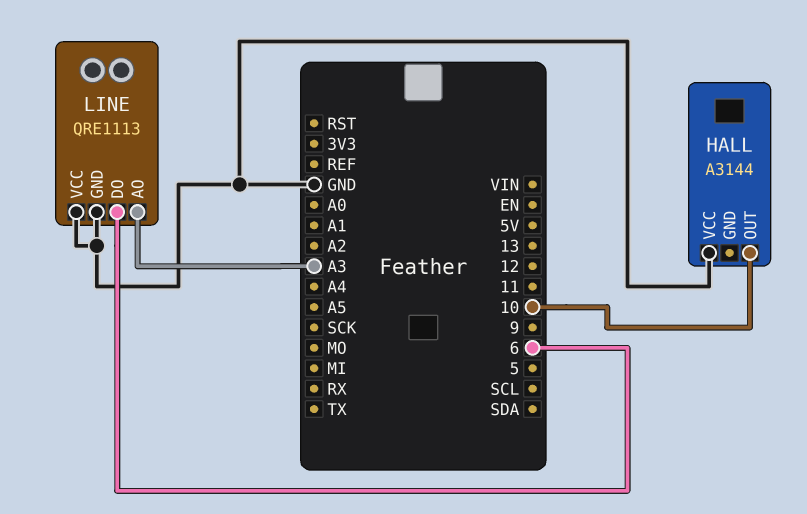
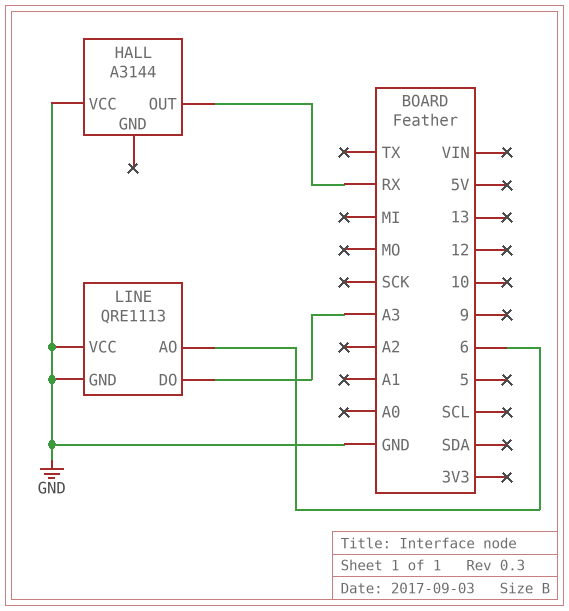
HALL pin OUT: 10 -> RX
LINE pin AO: A3 -> 6
LINE pin DO: 6 -> A3

